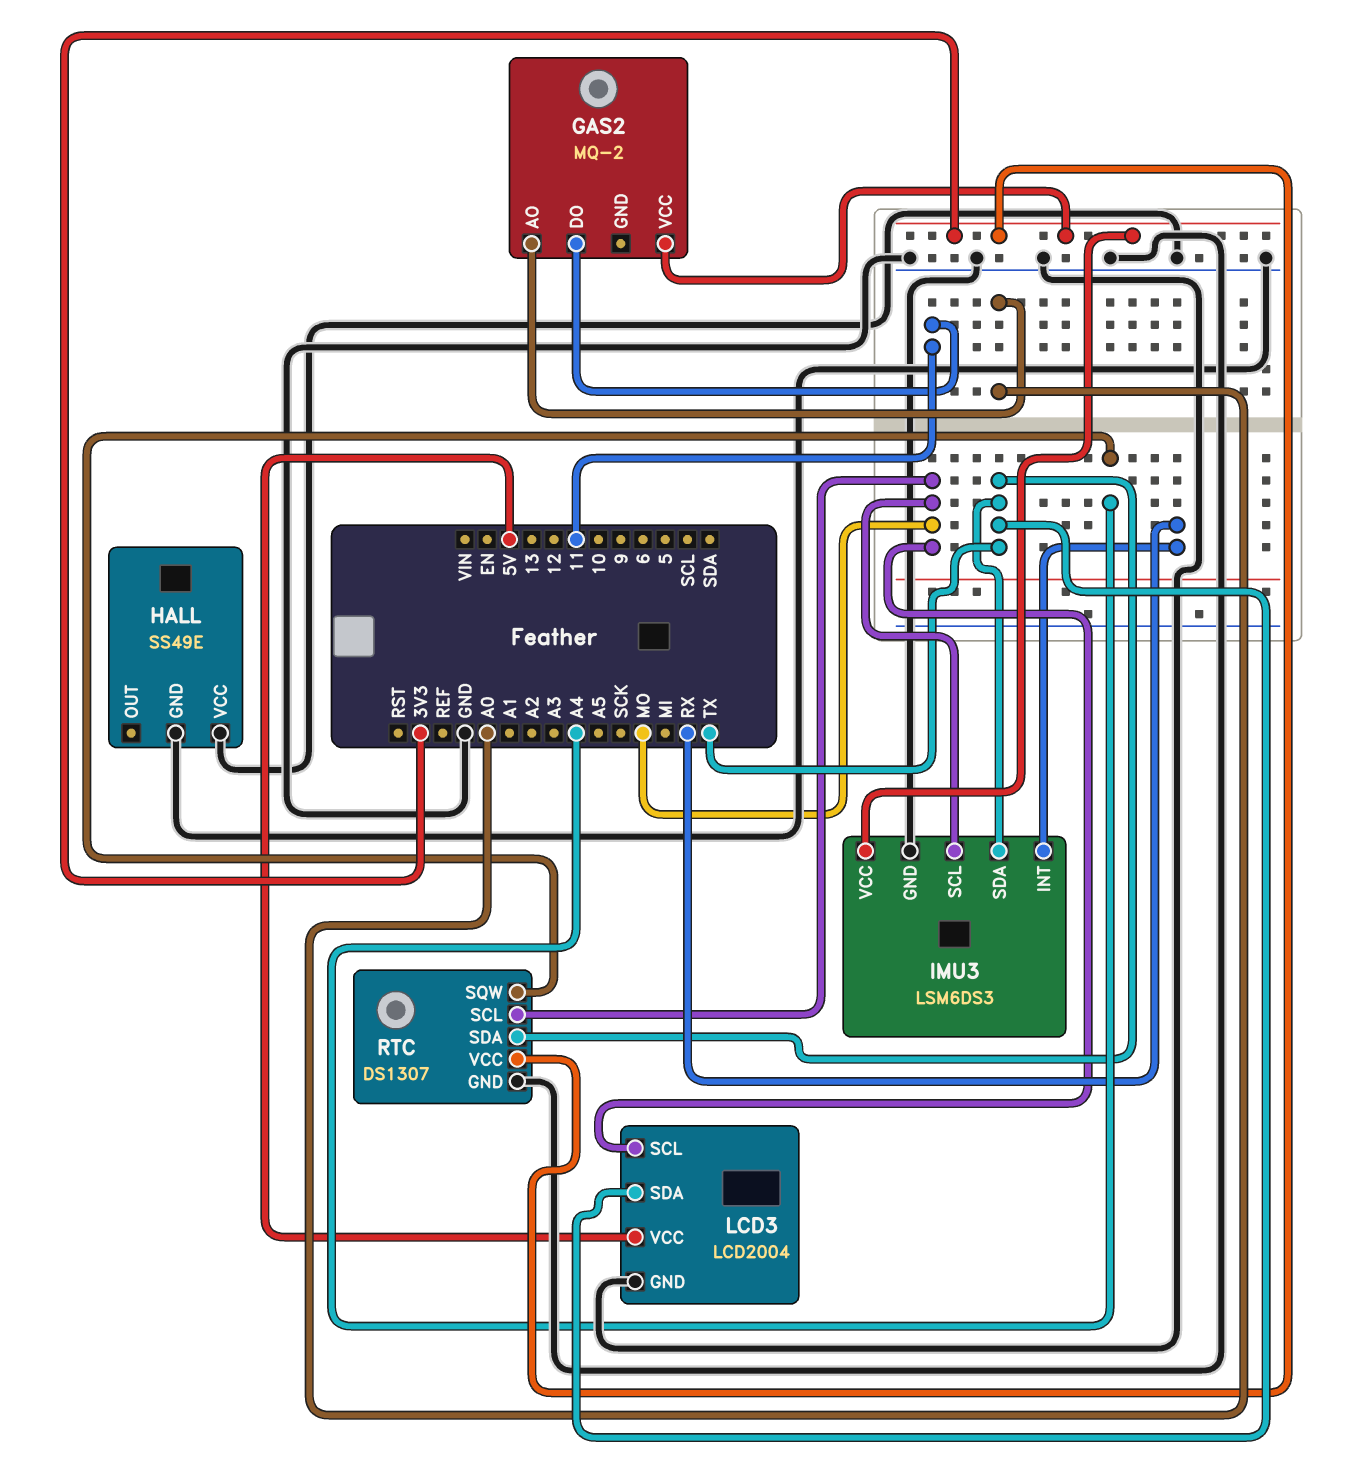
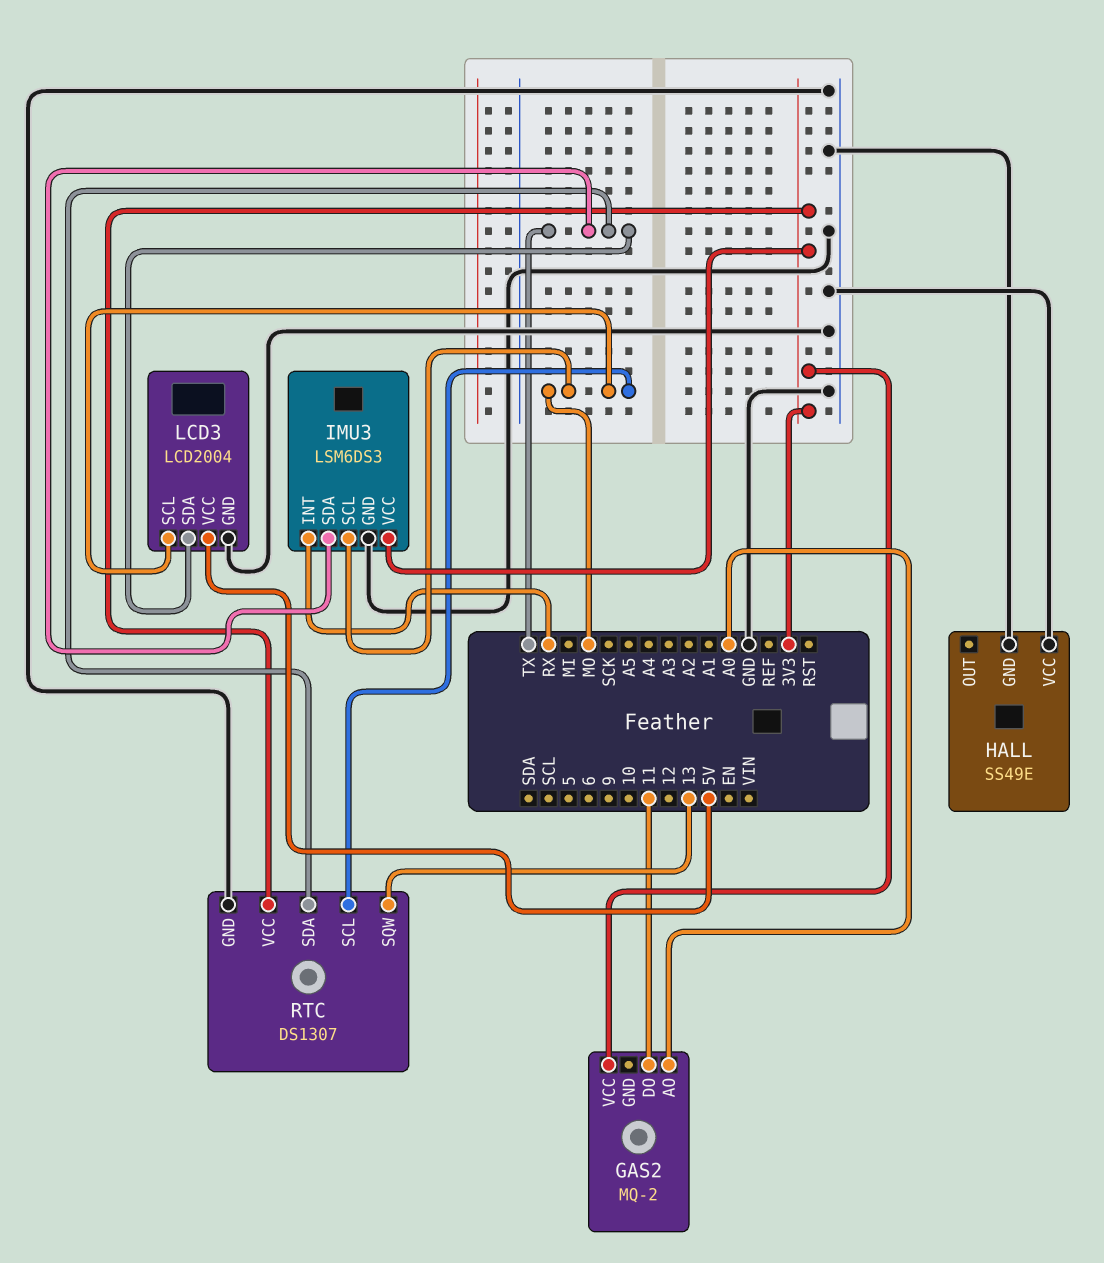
RTC pin SQW: A4 -> 13

